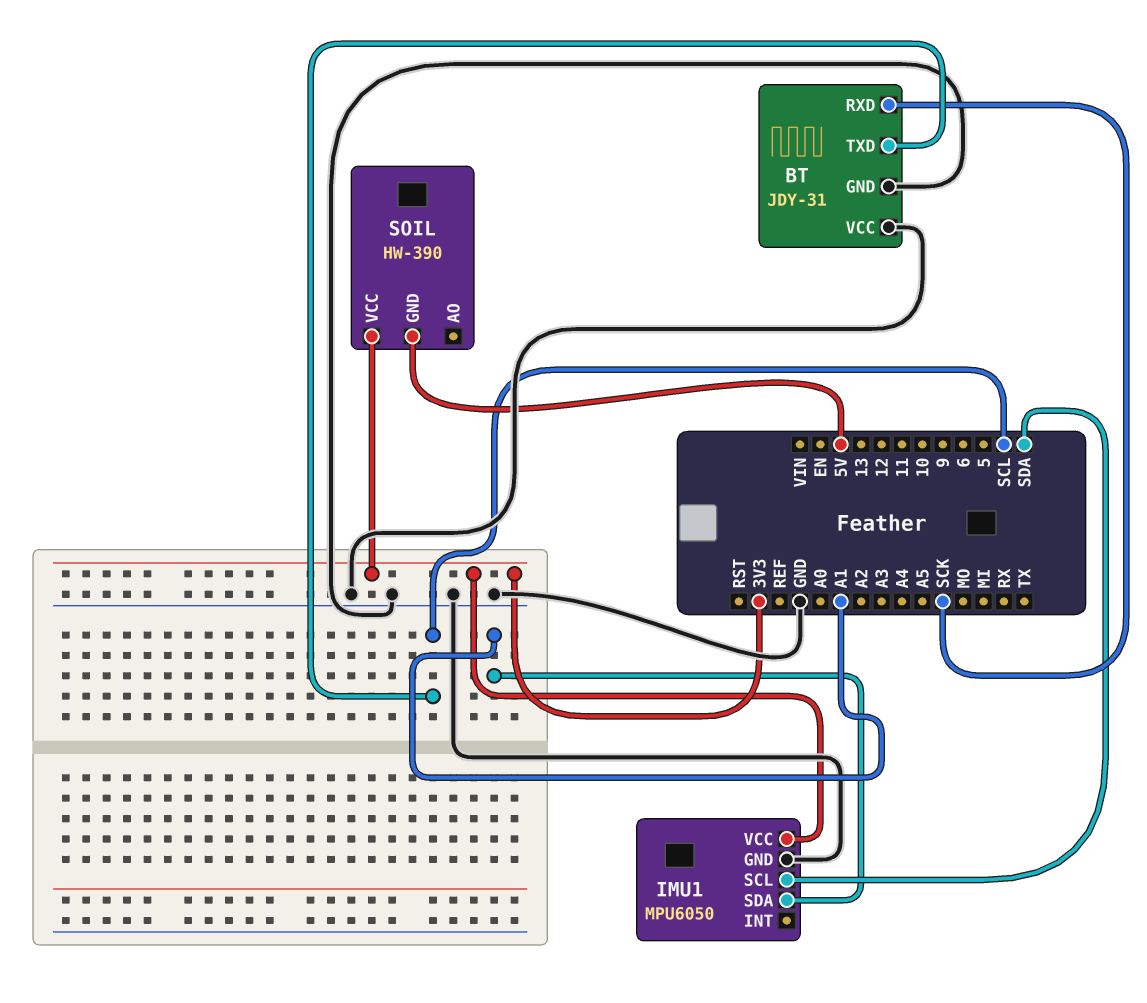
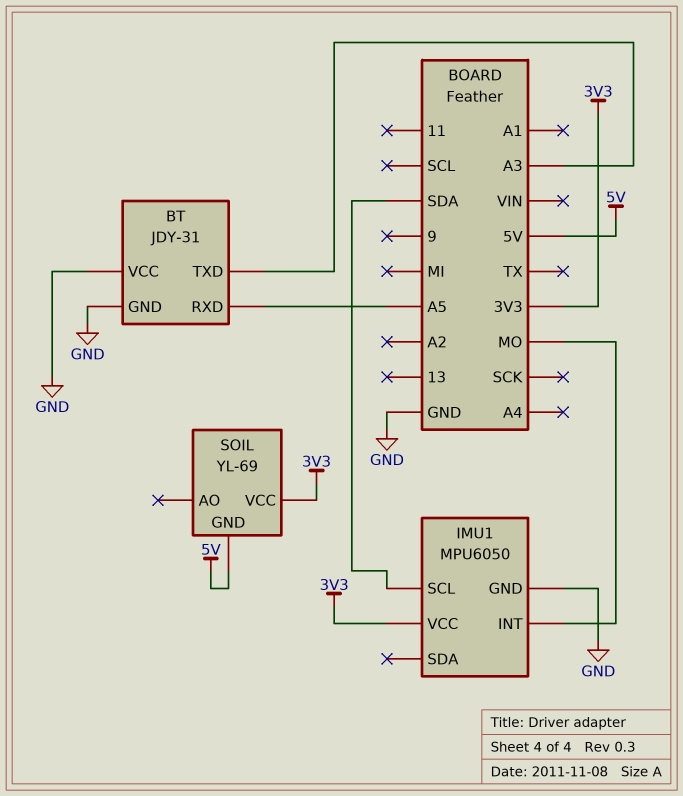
BT pin RXD: SCK -> A5
BT pin TXD: SCL -> A3
IMU1 pin INT: none -> MO
IMU1 pin SDA: A1 -> none
SOIL: HW-390 -> YL-69

